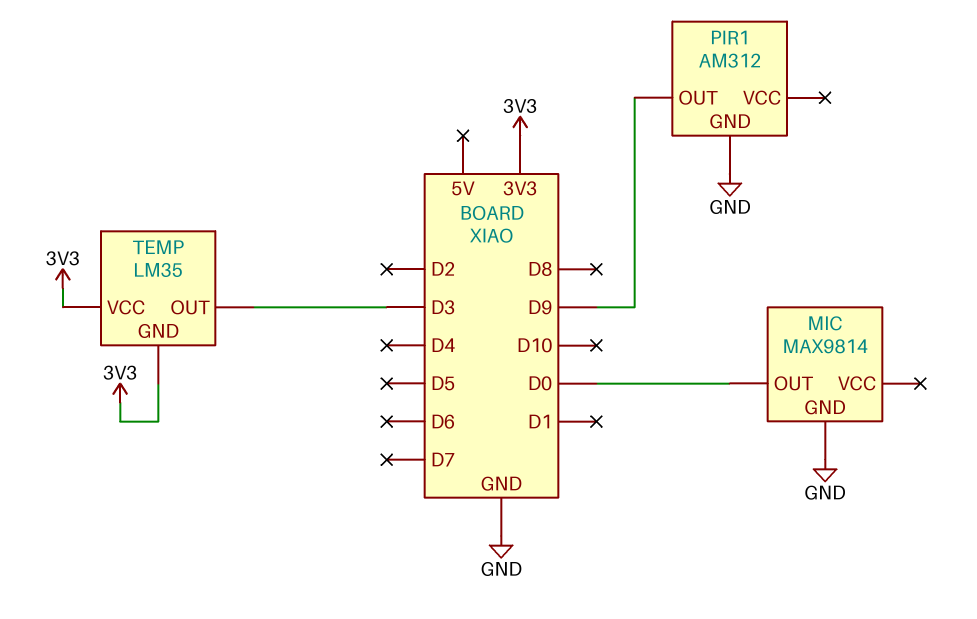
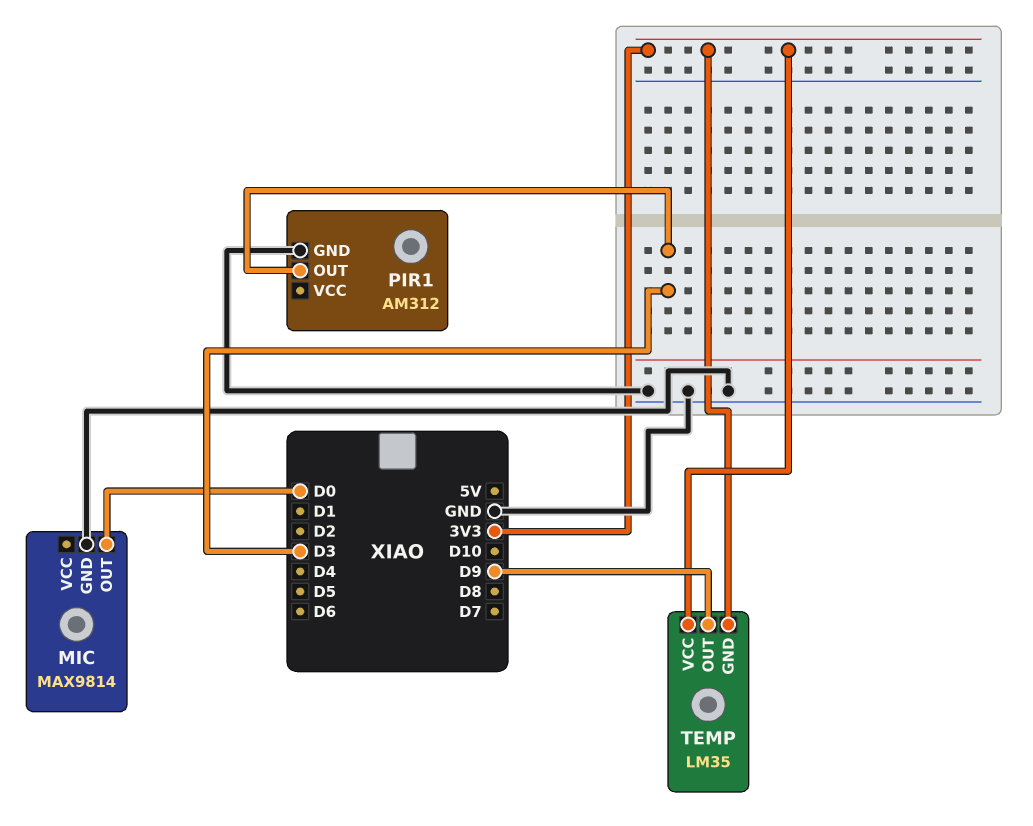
PIR1 pin OUT: D9 -> D3
TEMP pin OUT: D3 -> D9

